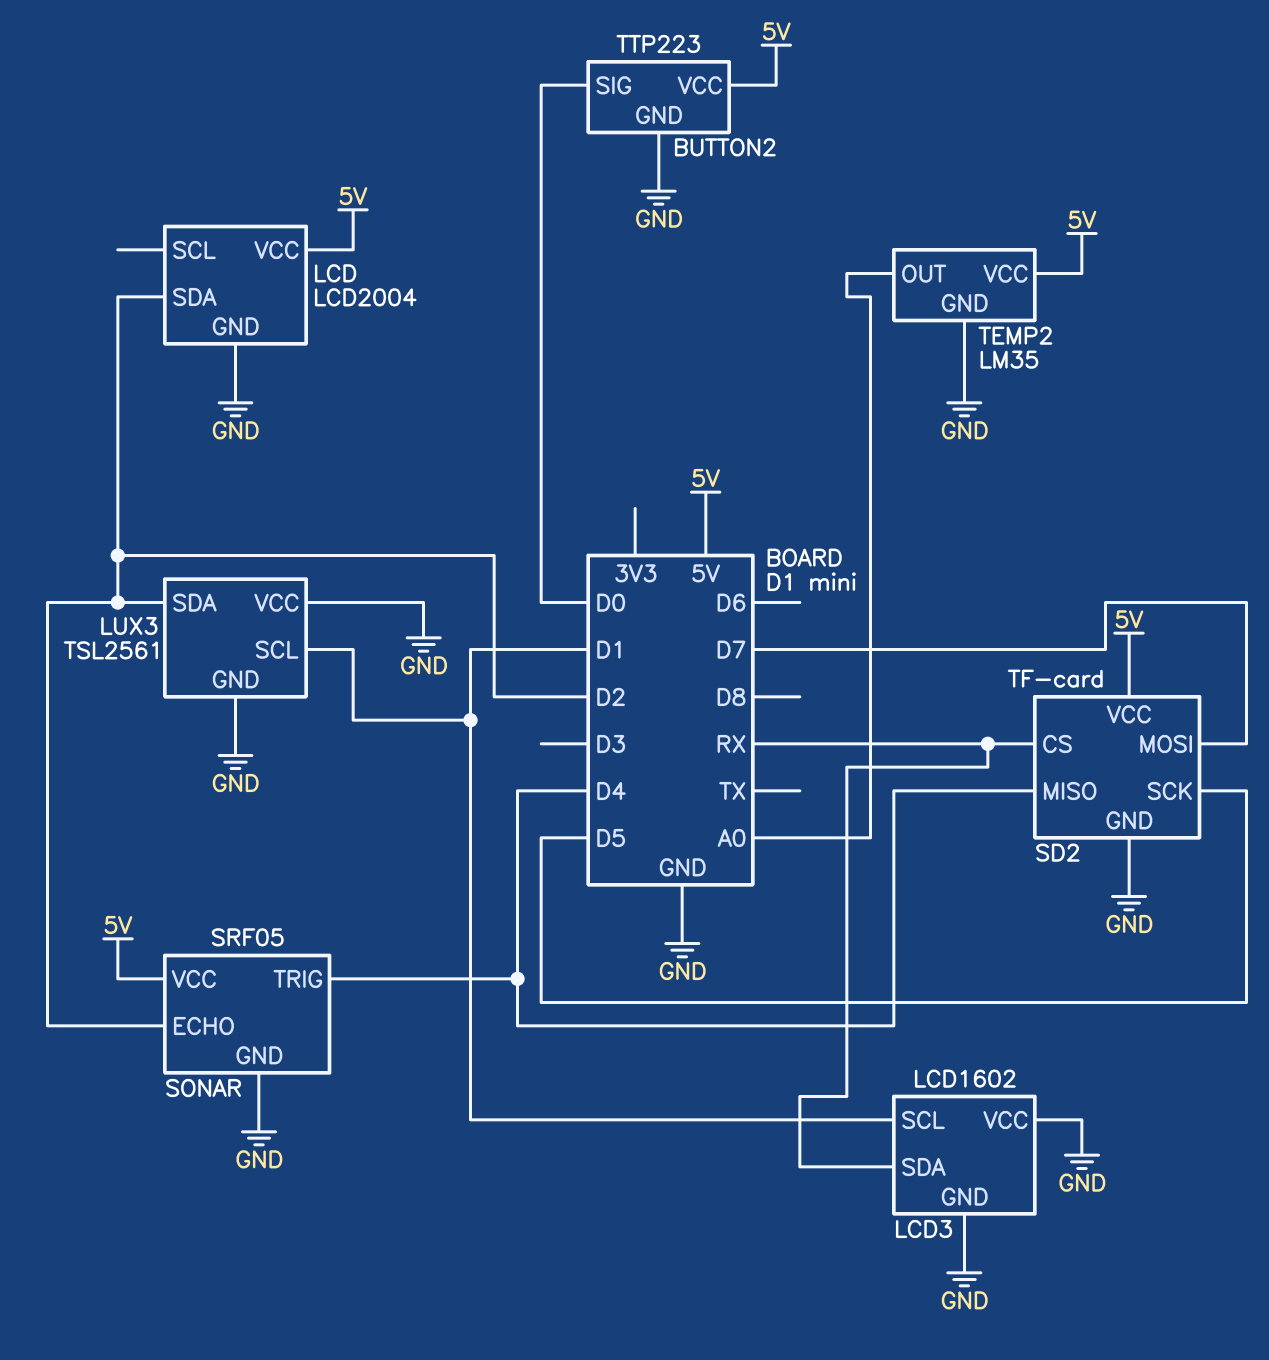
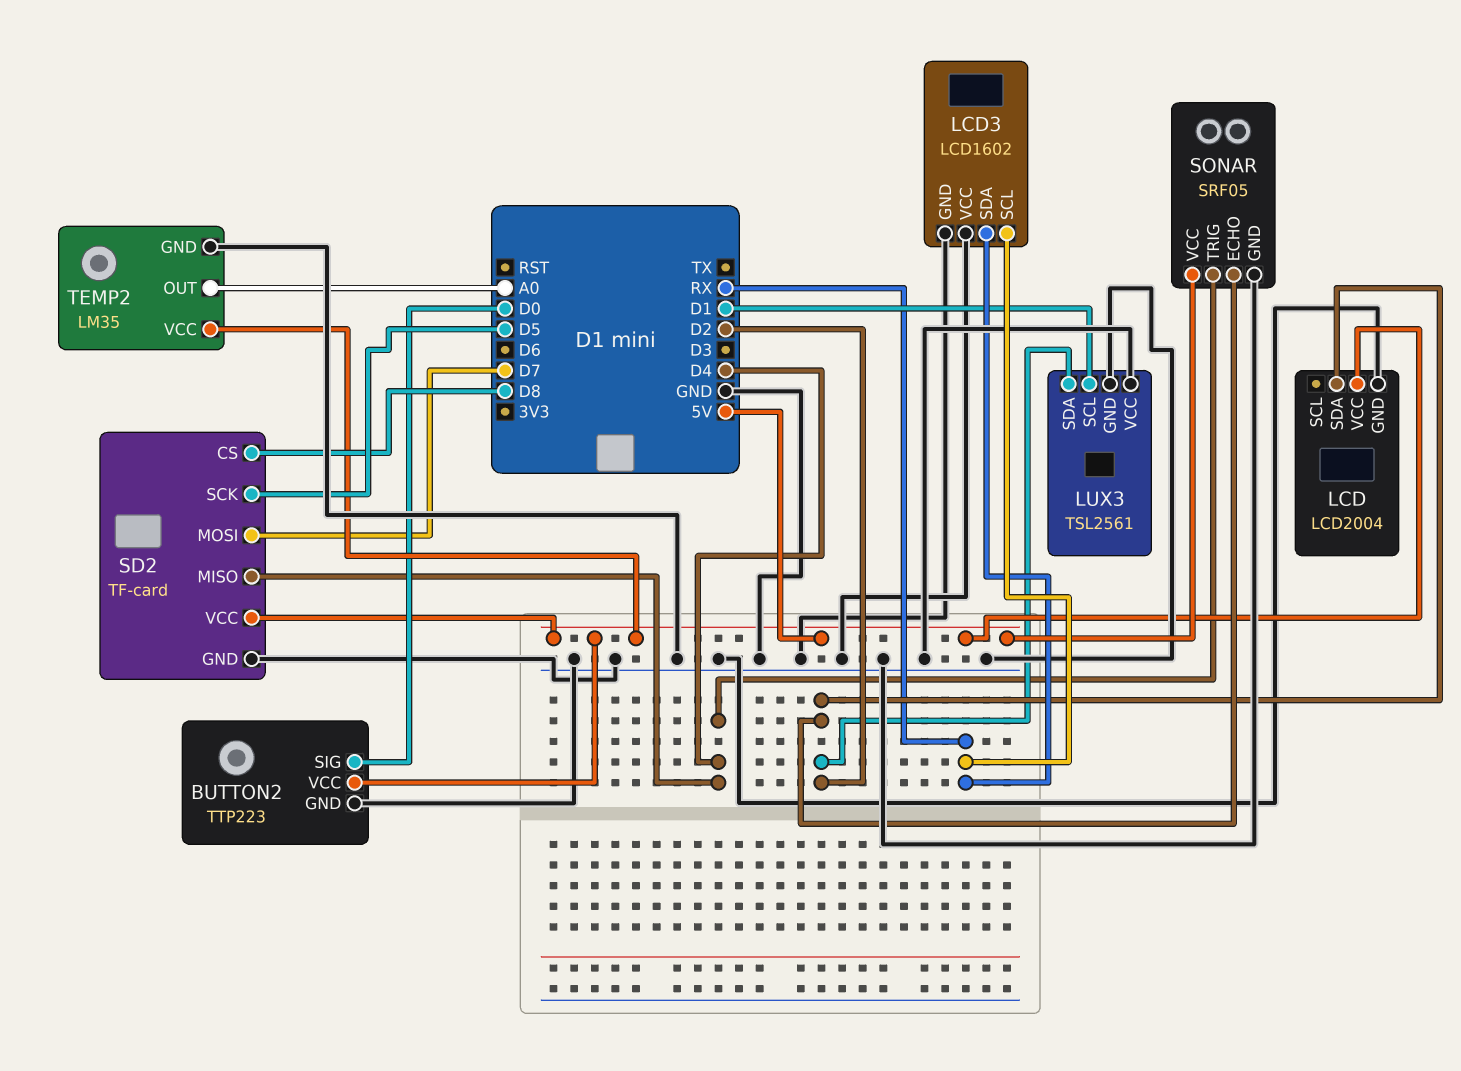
LCD3 pin SCL: D1 -> RX
SD2 pin CS: RX -> D8

